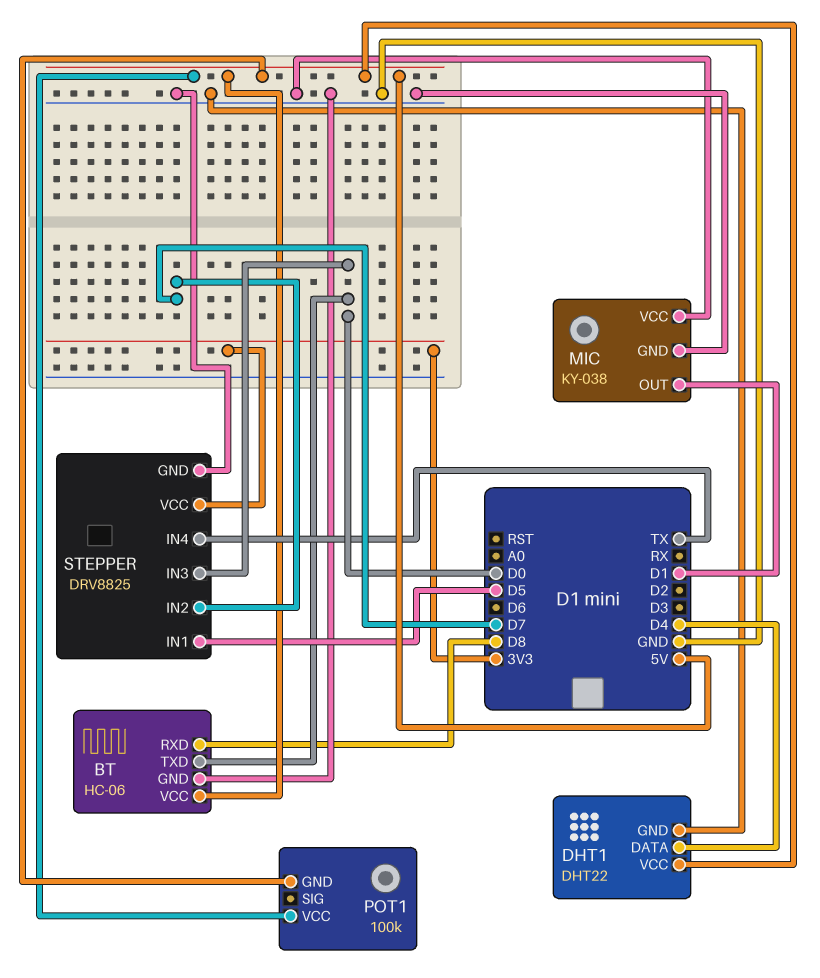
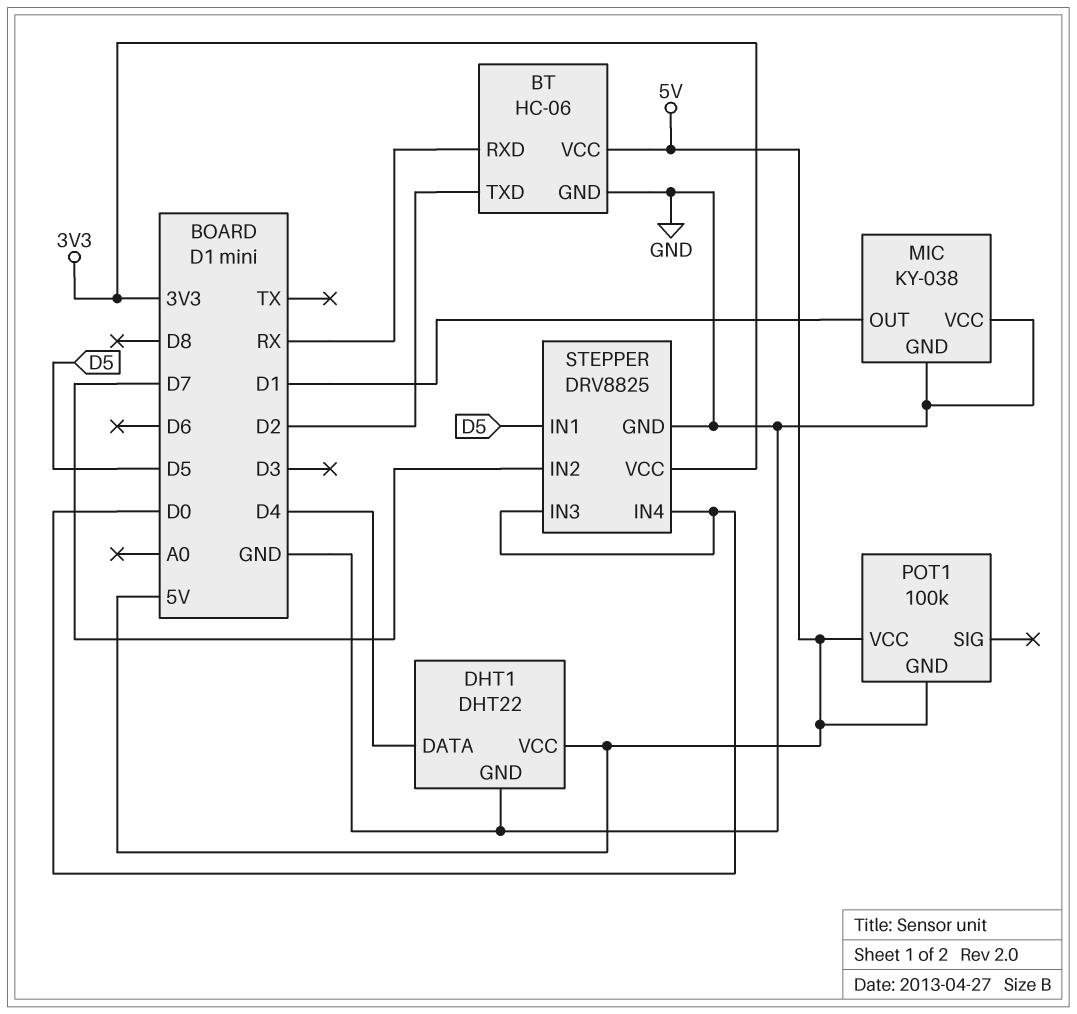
BT pin RXD: D8 -> RX
BT pin TXD: D0 -> D2
STEPPER pin IN4: TX -> D0

